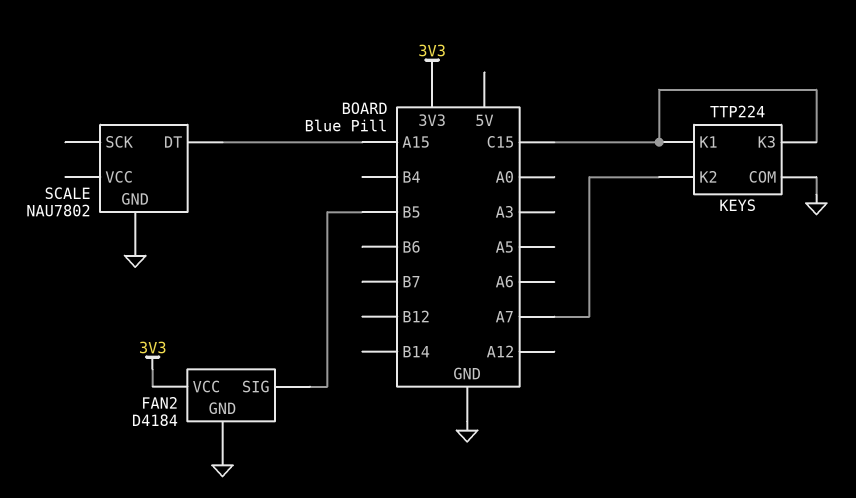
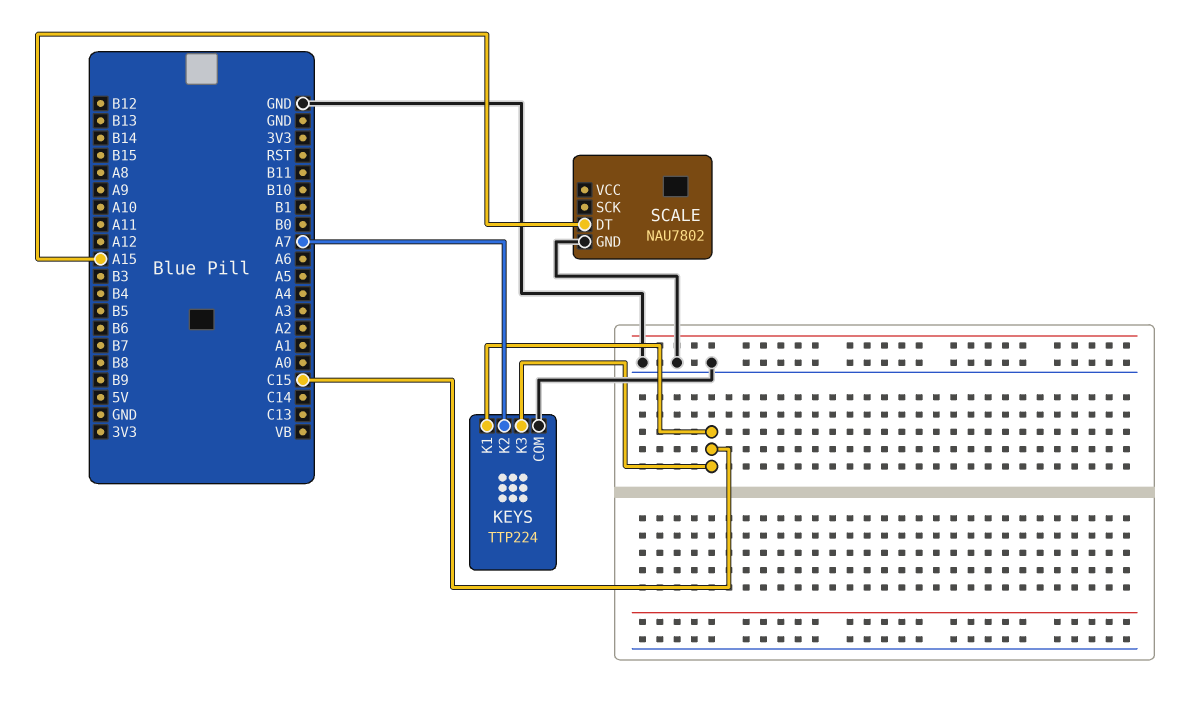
FAN2: D4184 -> none
FAN2 pin GND: GND -> none
FAN2 pin SIG: B5 -> none
FAN2 pin VCC: 3V3 -> none

